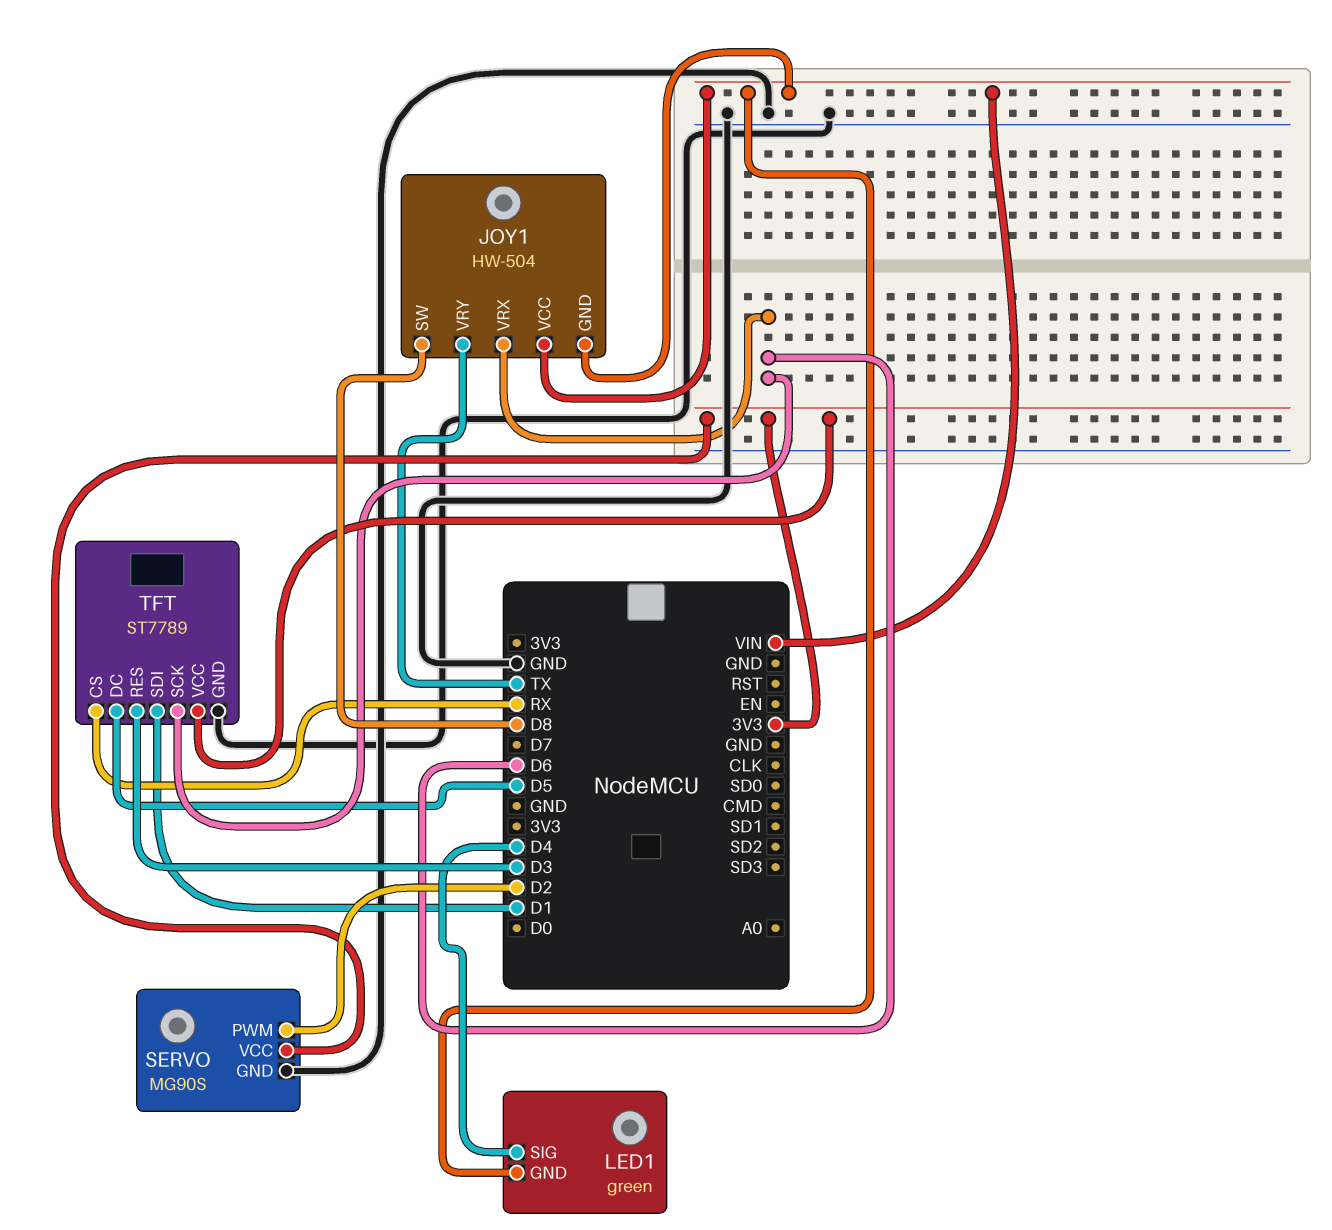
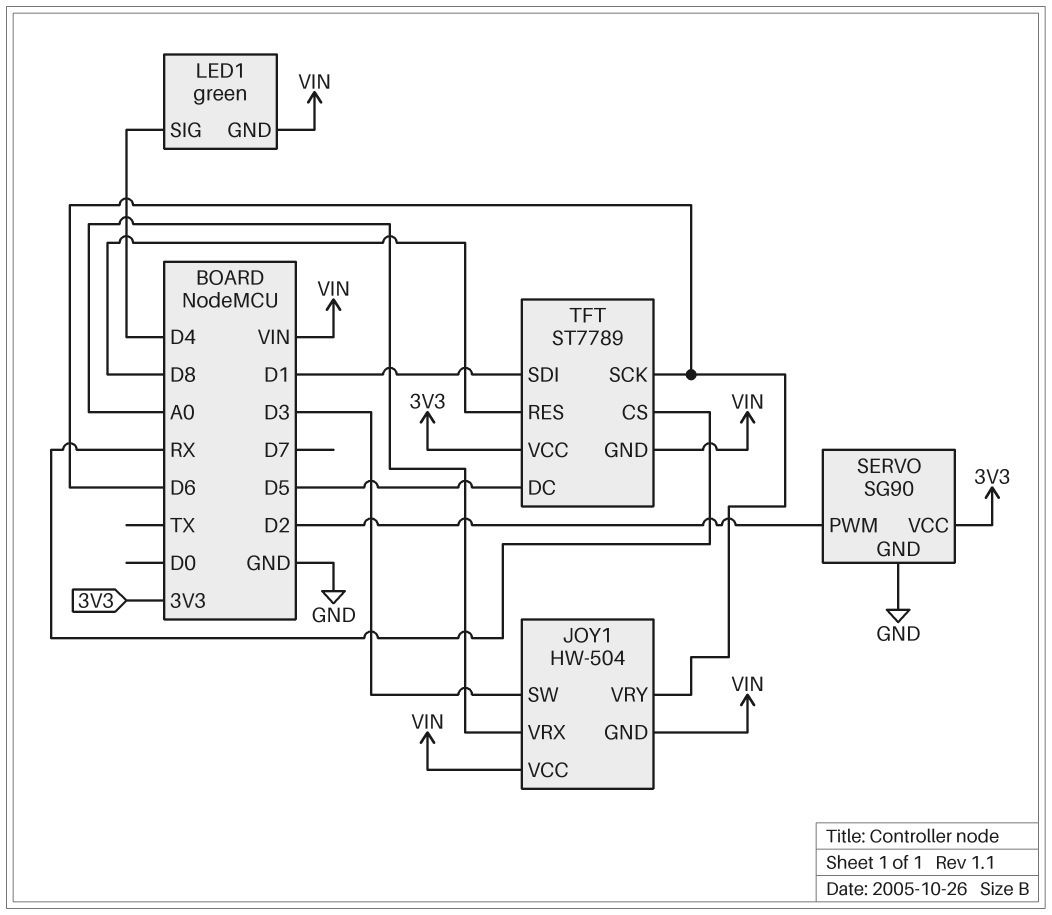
JOY1 pin SW: D8 -> D3
JOY1 pin VRX: D6 -> A0
JOY1 pin VRY: TX -> D6
SERVO: MG90S -> SG90
TFT pin GND: GND -> VIN
TFT pin RES: D3 -> D8

